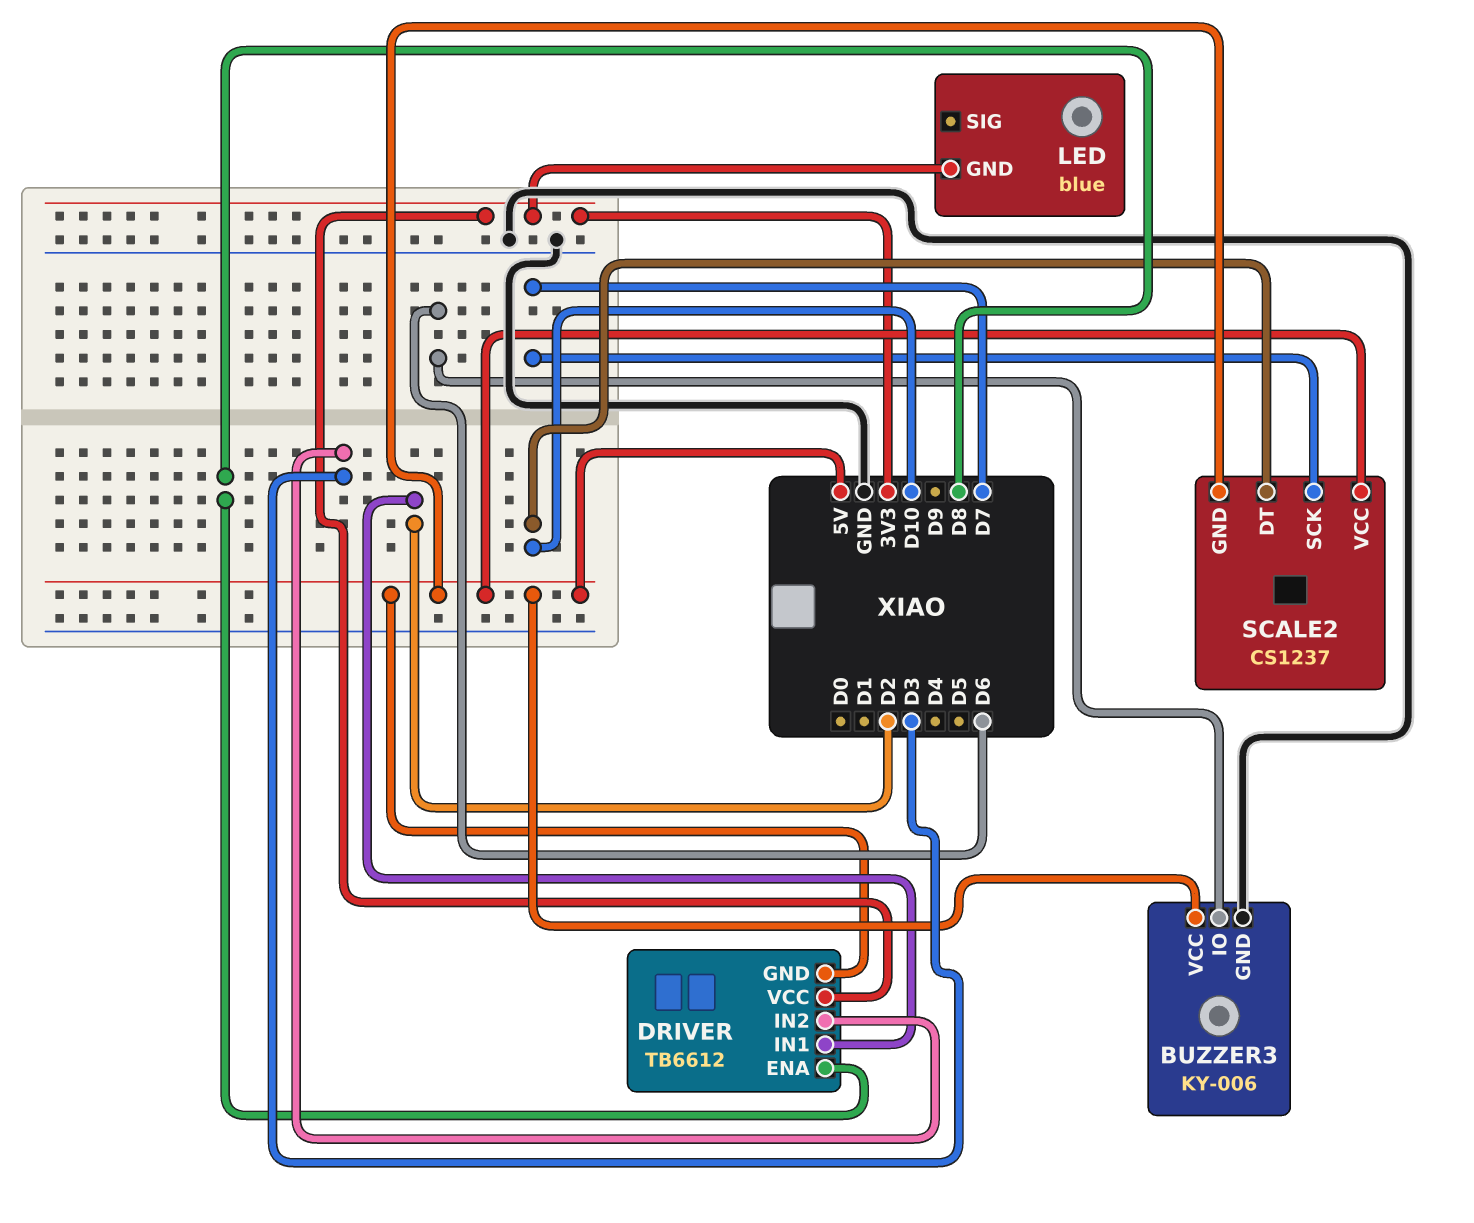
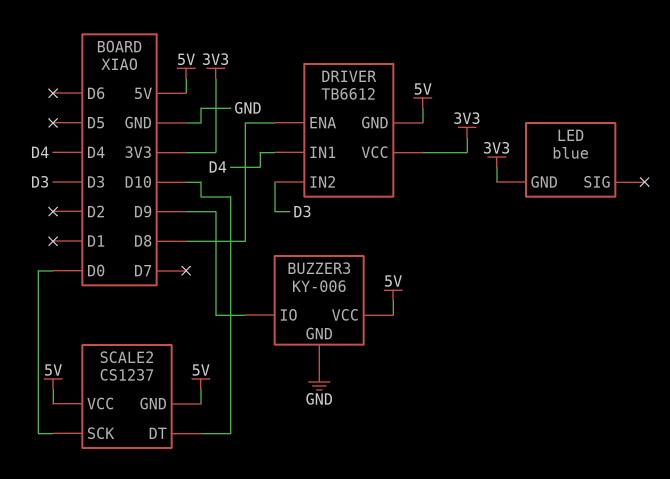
BUZZER3 pin IO: D6 -> D9
DRIVER pin IN1: D2 -> D4
SCALE2 pin SCK: D7 -> D0

